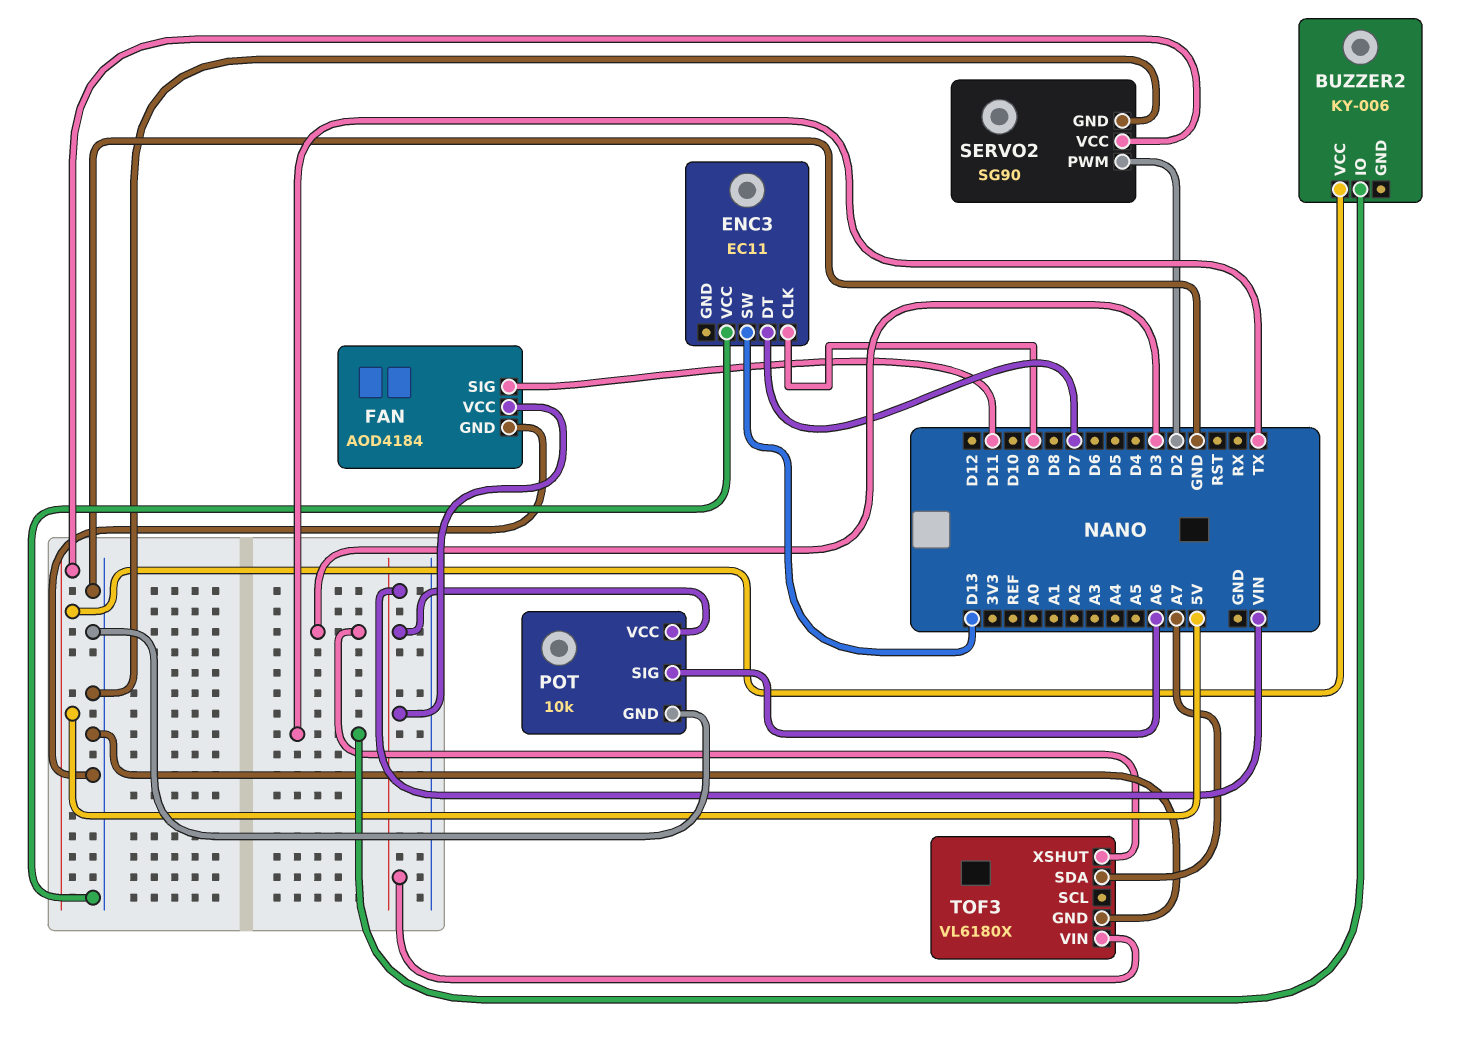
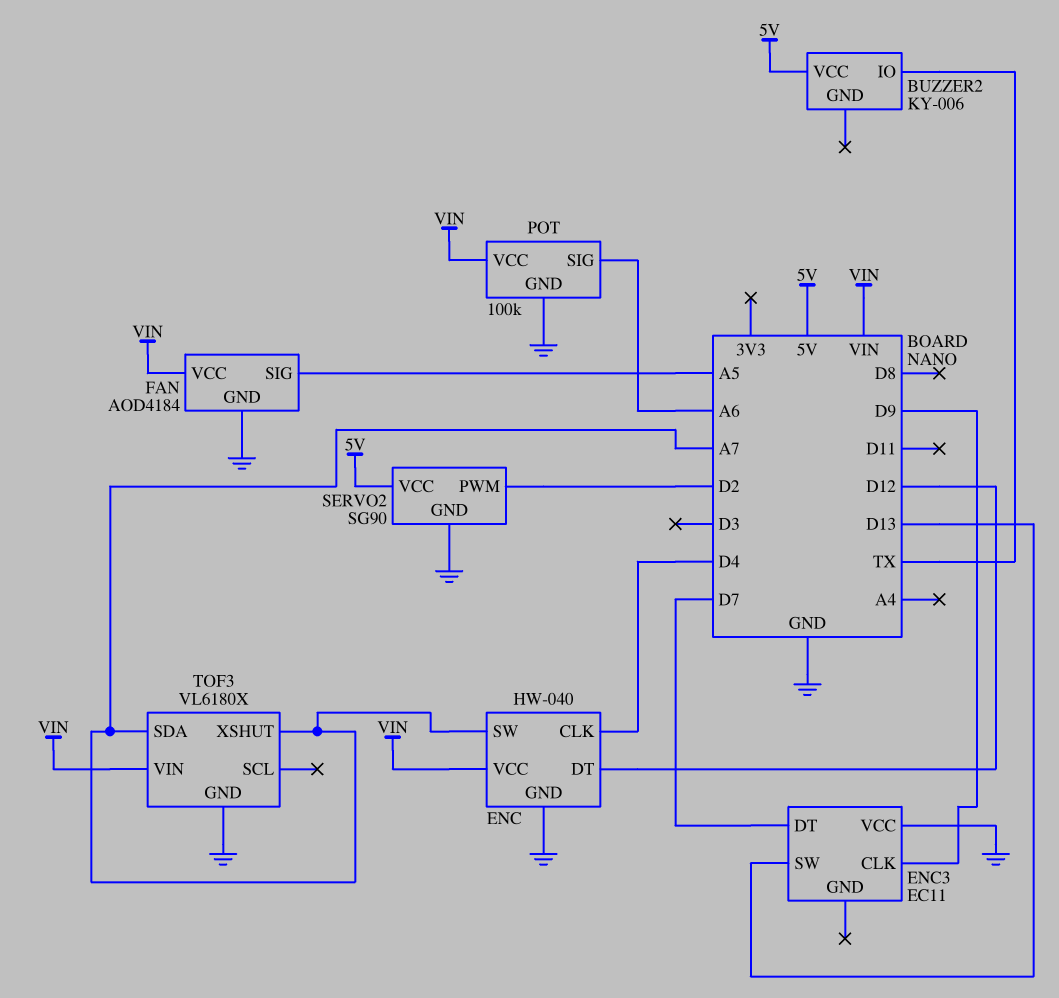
ENC: none -> HW-040
ENC pin CLK: none -> D4
ENC pin DT: none -> D12
ENC pin GND: none -> GND
ENC pin SW: none -> A7
ENC pin VCC: none -> VIN
FAN pin SIG: D11 -> A5
POT: 10k -> 100k
TOF3 pin XSHUT: D3 -> A7

